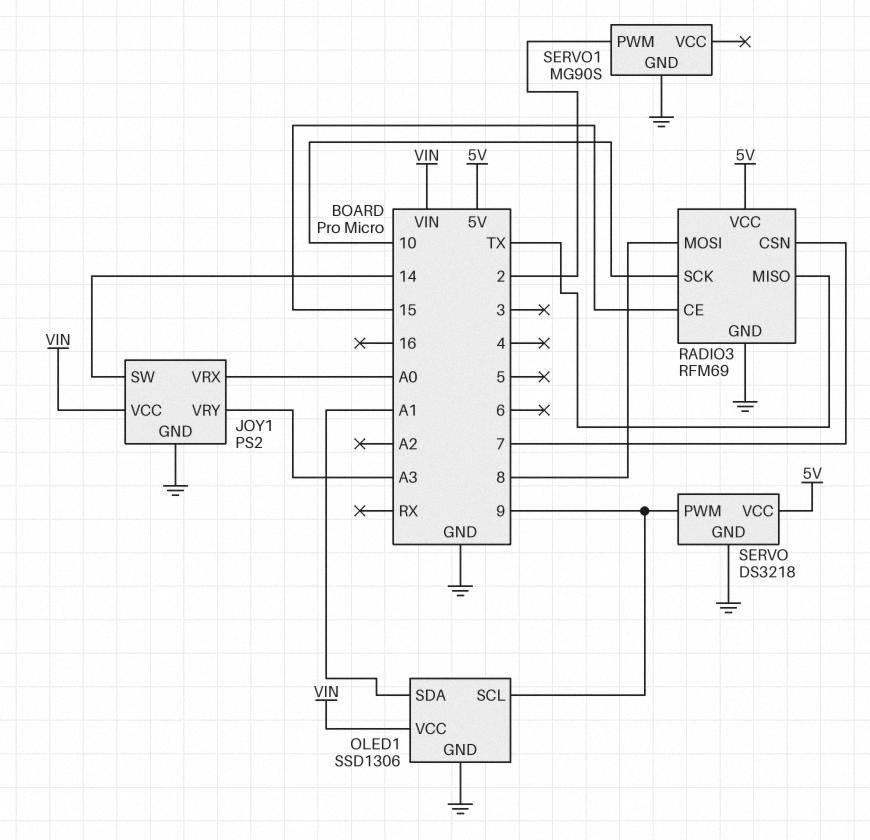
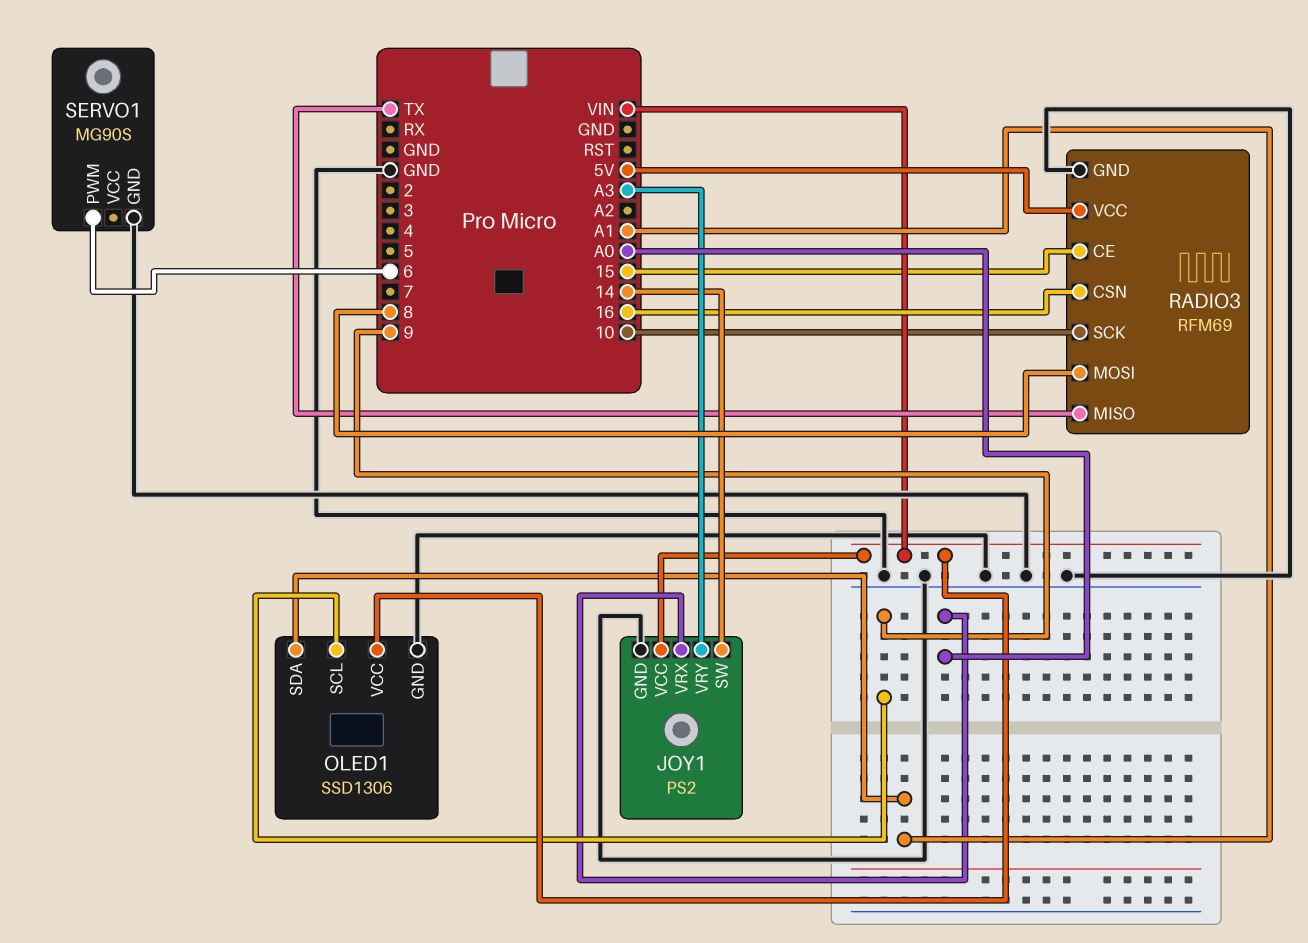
RADIO3 pin CSN: 7 -> 16
SERVO: DS3218 -> none
SERVO pin GND: GND -> none
SERVO pin PWM: 9 -> none
SERVO pin VCC: 5V -> none
SERVO1 pin PWM: 2 -> 6

